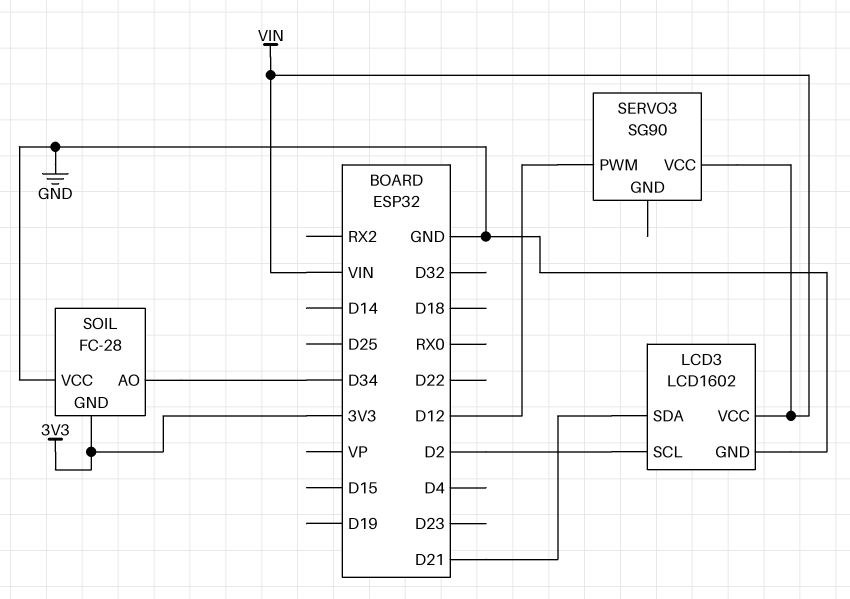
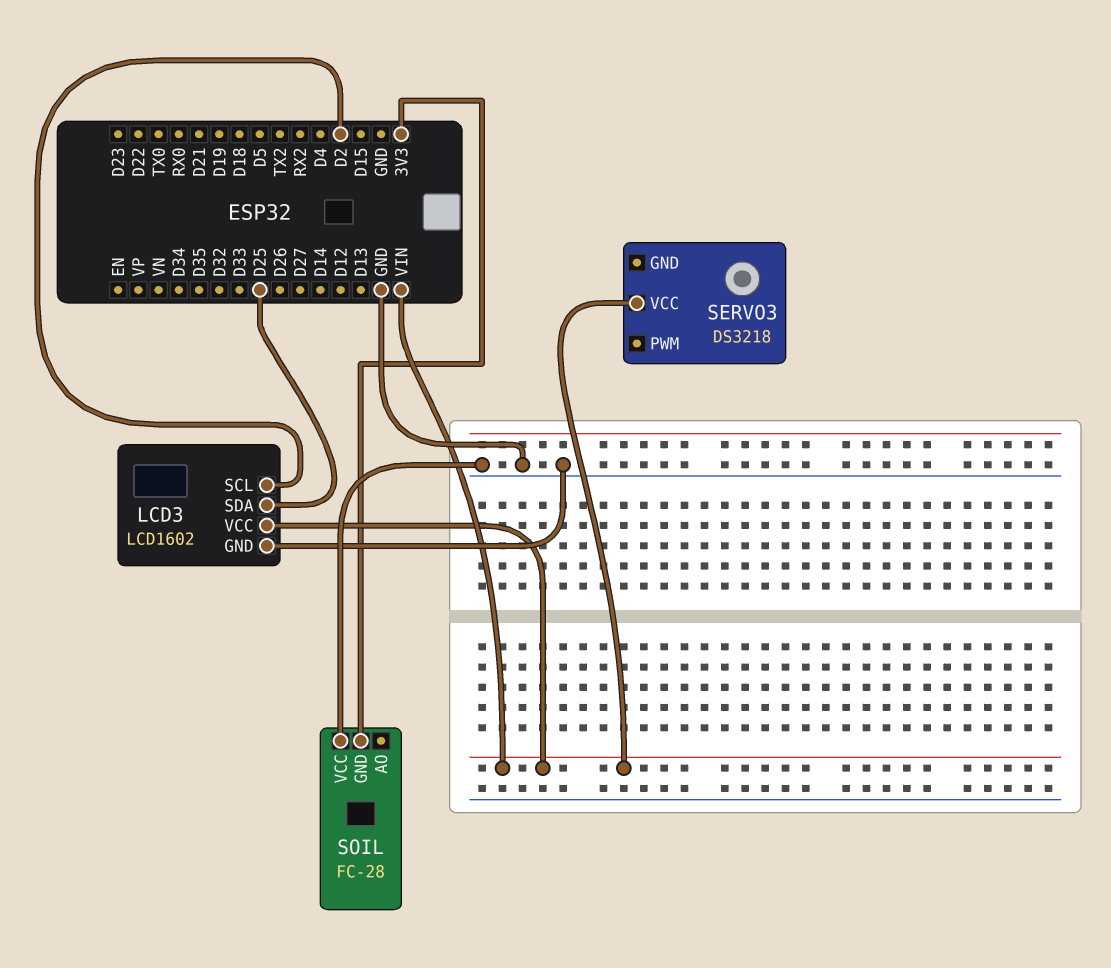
LCD3 pin SDA: D21 -> D25
SERVO3: SG90 -> DS3218
SERVO3 pin PWM: D12 -> none
SOIL pin AO: D34 -> none

